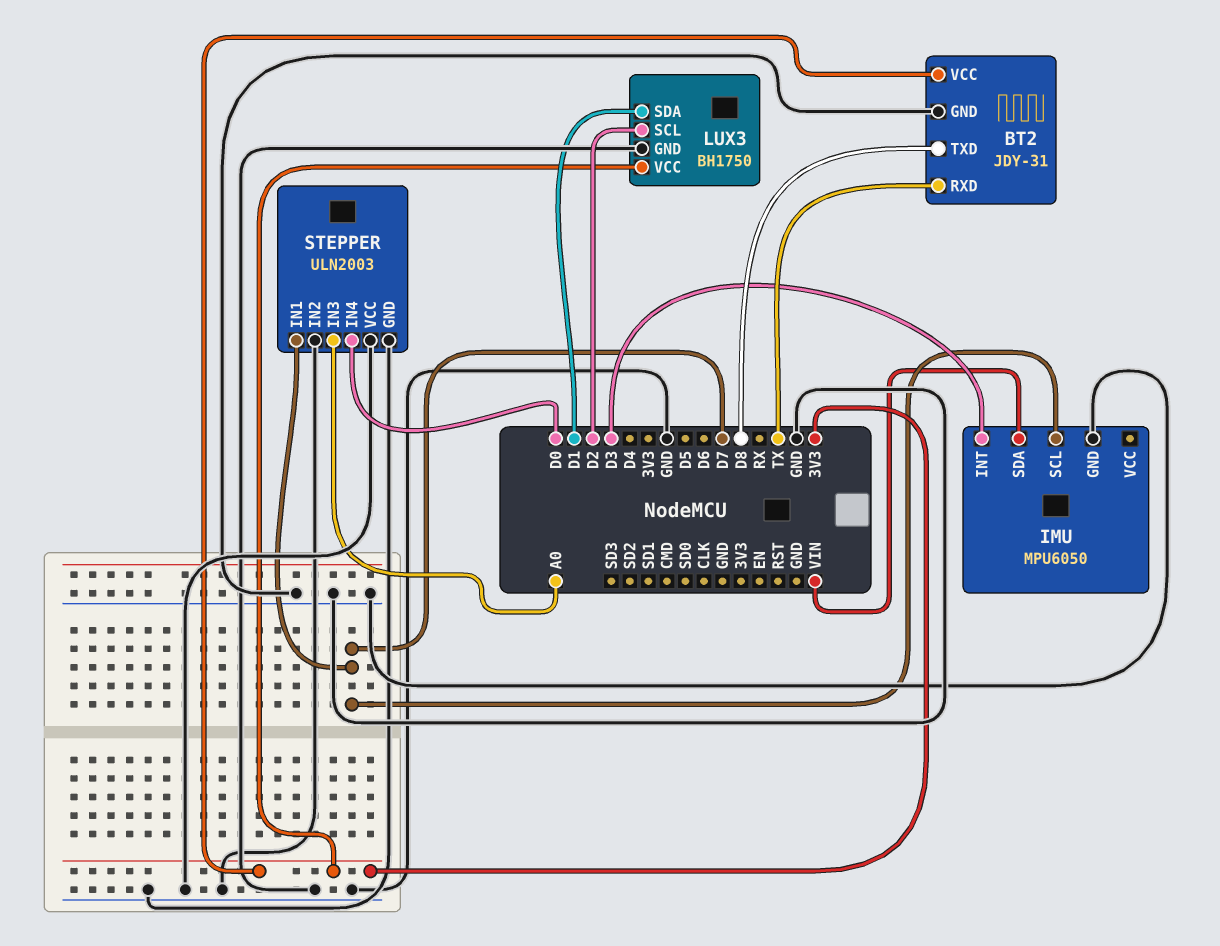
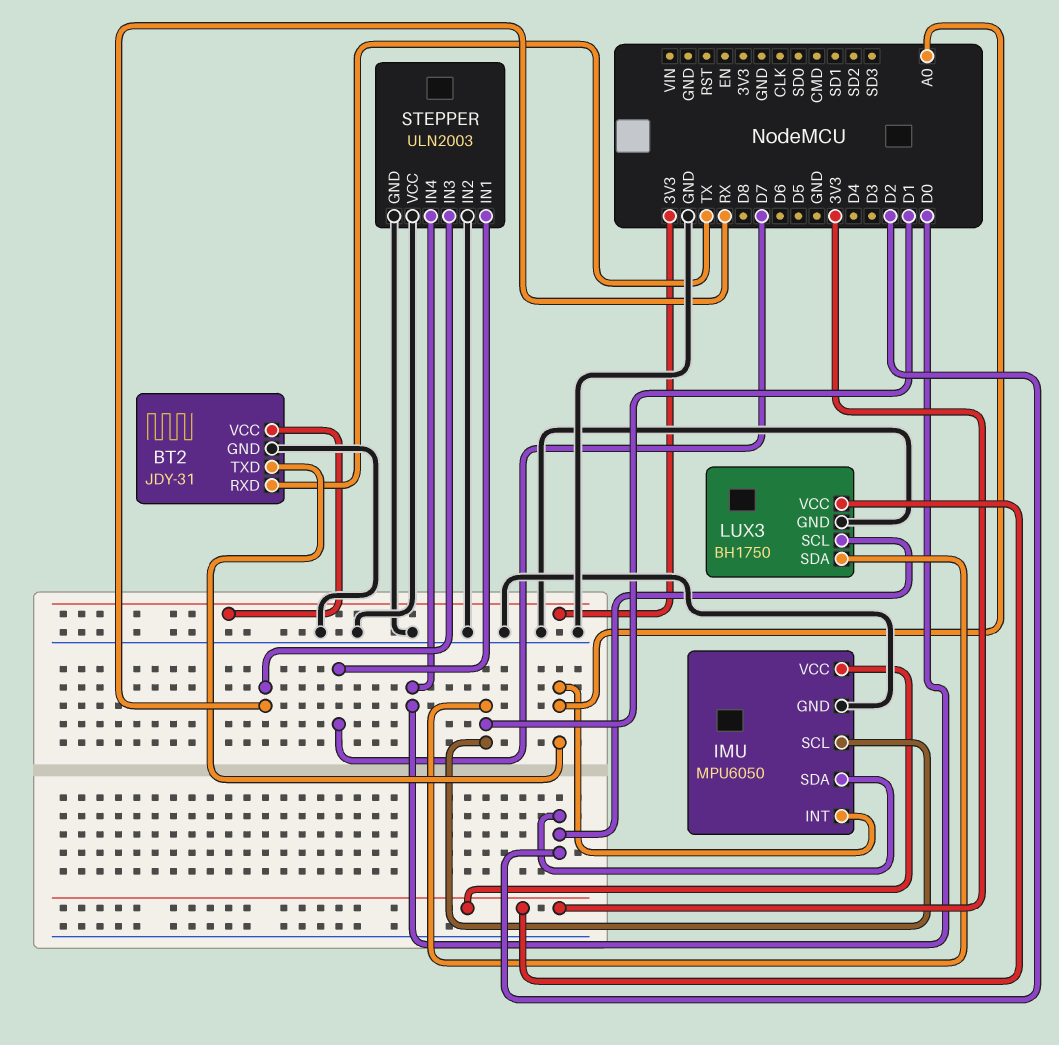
BT2 pin TXD: D8 -> A0
IMU pin INT: D3 -> A0
IMU pin SCL: D7 -> D1
IMU pin SDA: VIN -> D2
IMU pin VCC: none -> 3V3
STEPPER pin IN3: A0 -> RX

